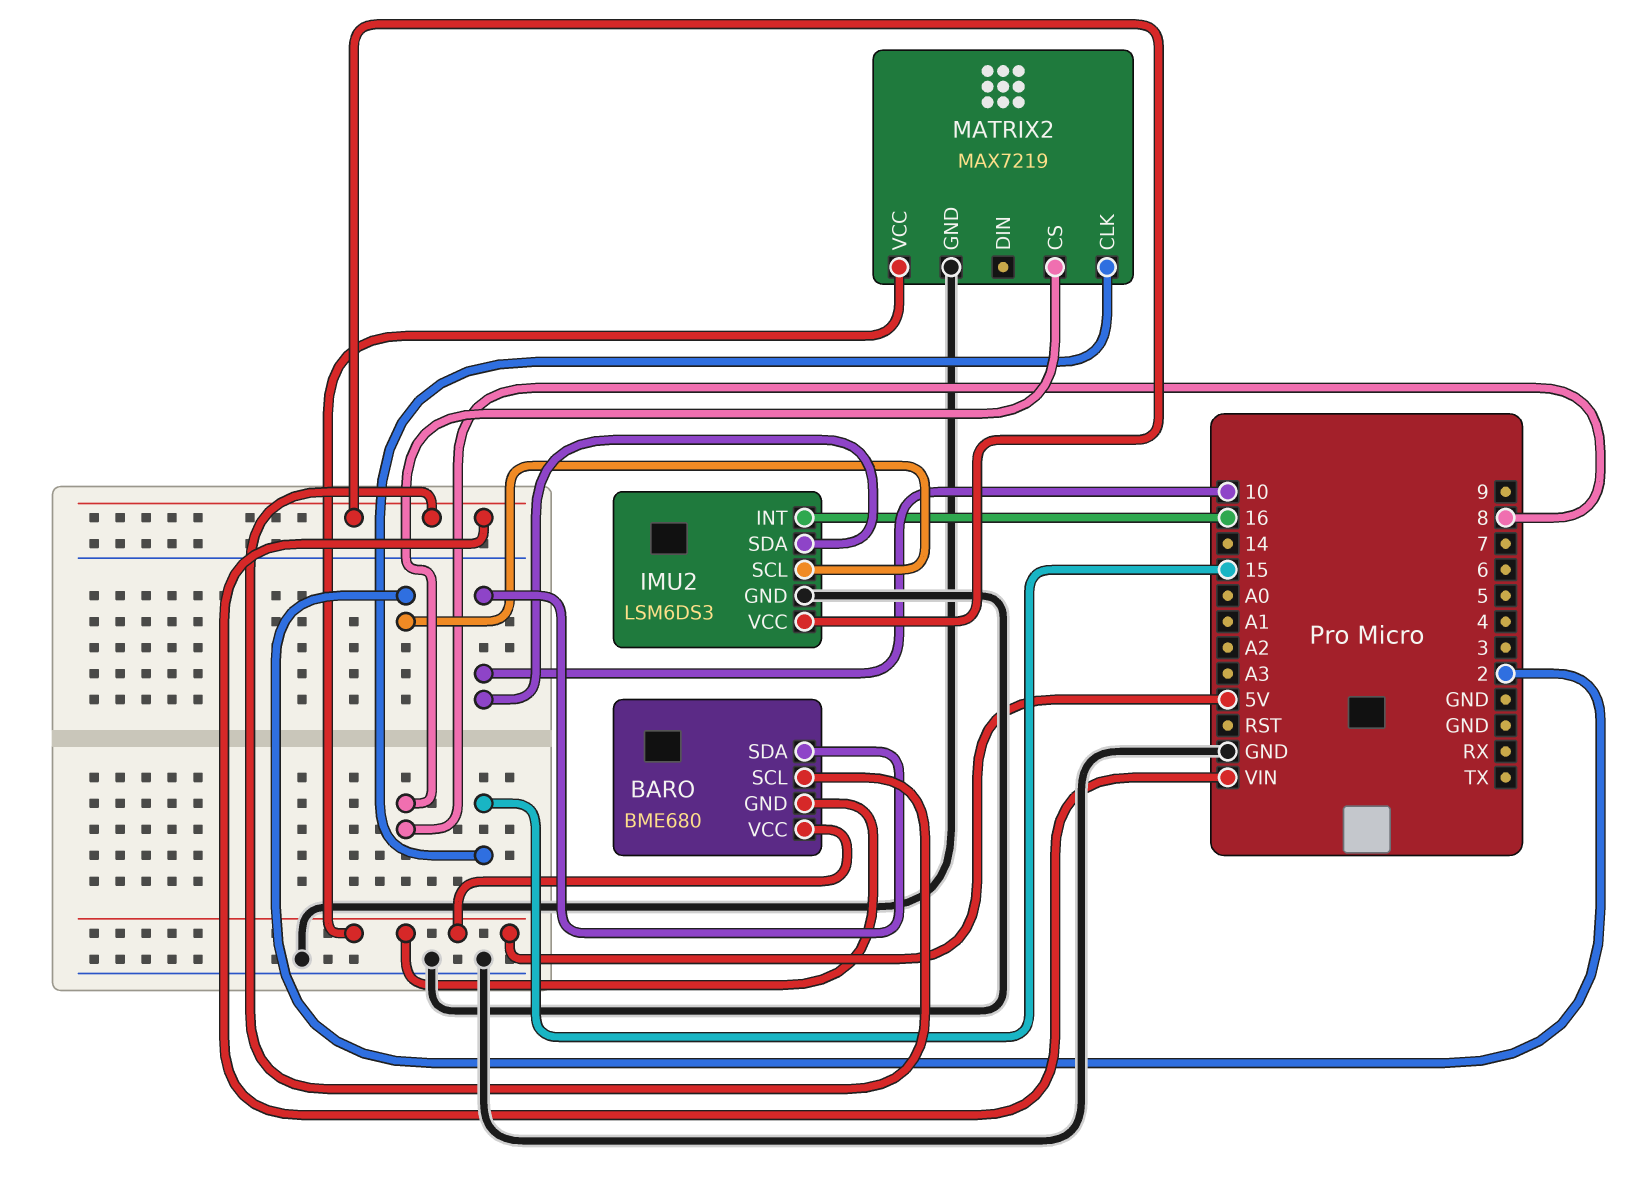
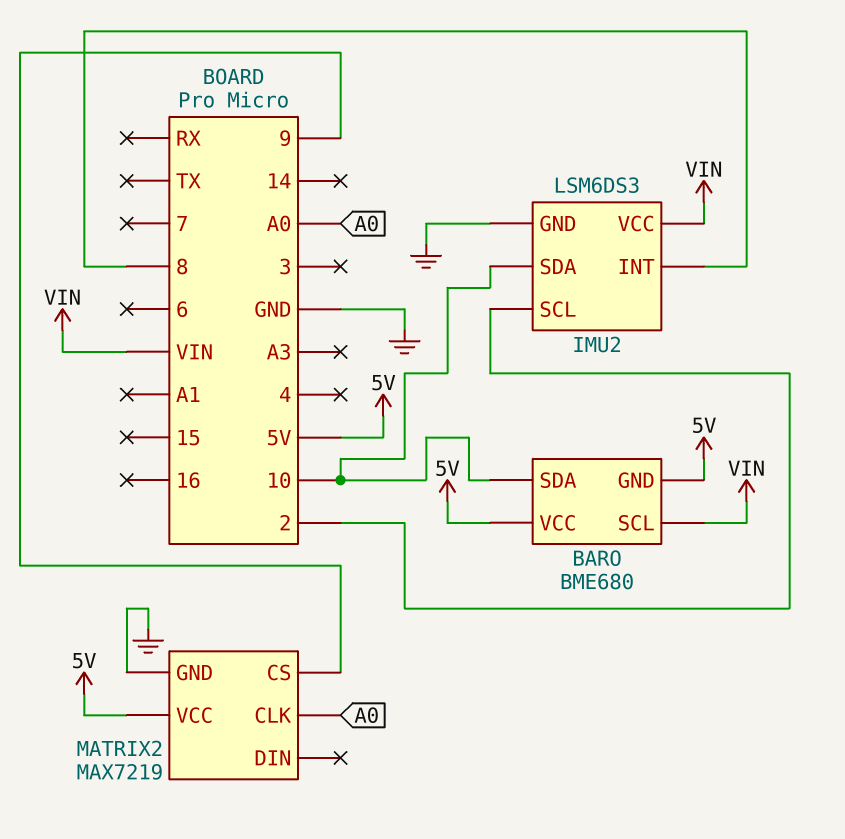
IMU2 pin INT: 16 -> 8
MATRIX2 pin CLK: 15 -> A0
MATRIX2 pin CS: 8 -> 9

